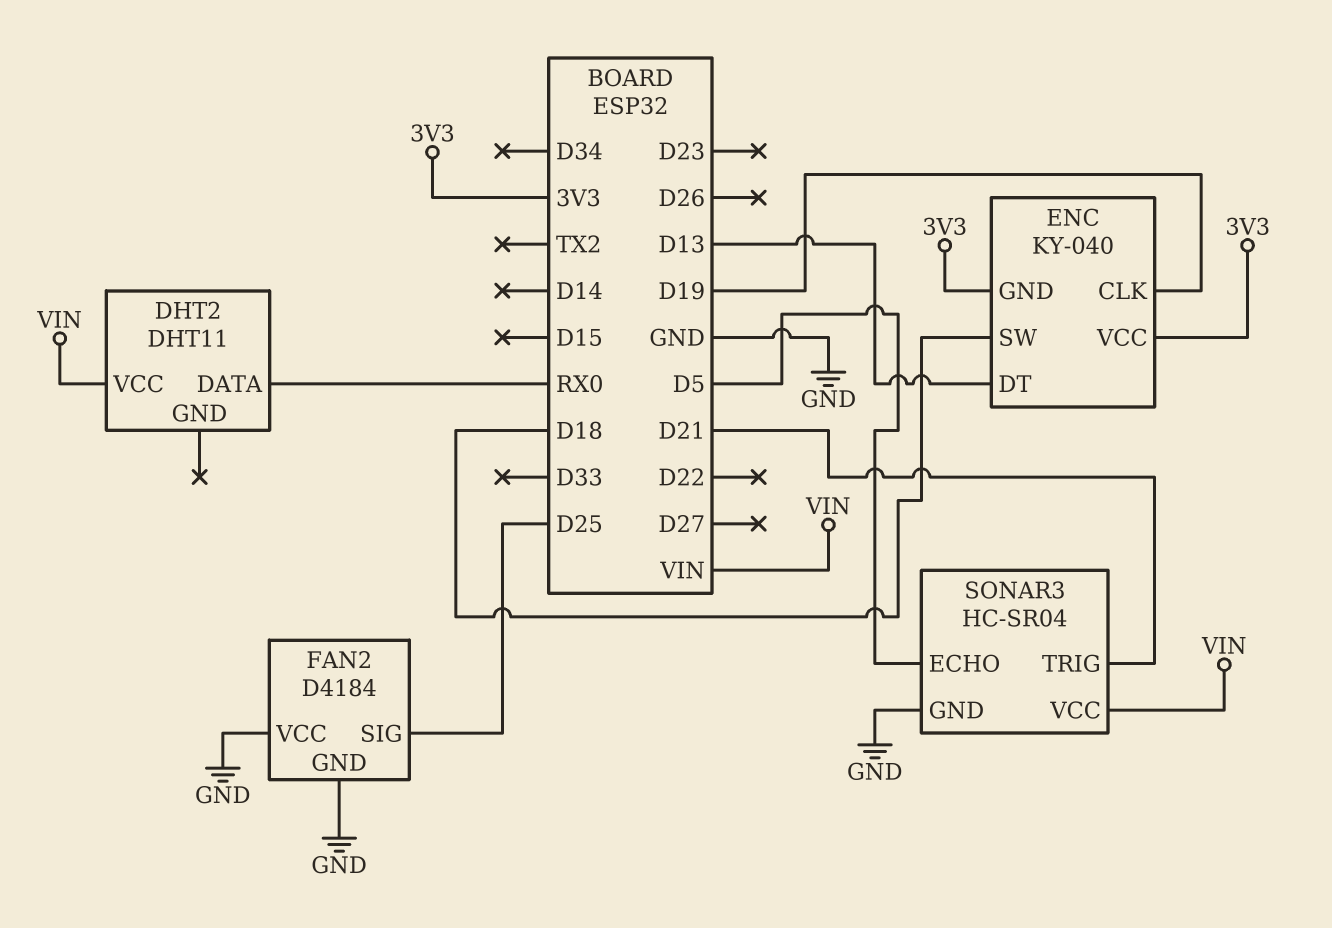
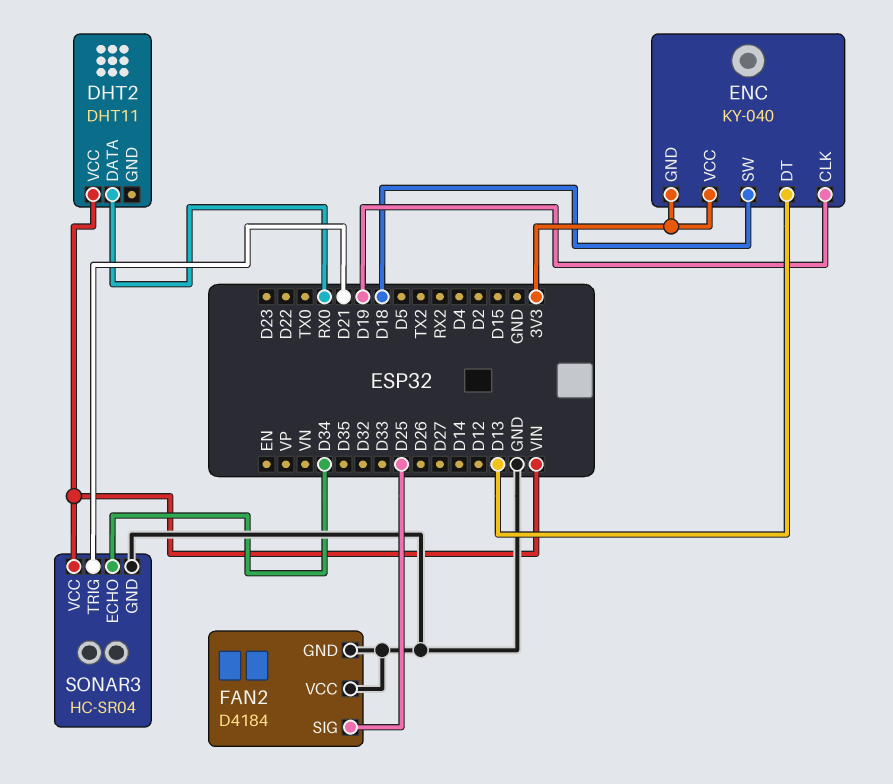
SONAR3 pin ECHO: D5 -> D34

